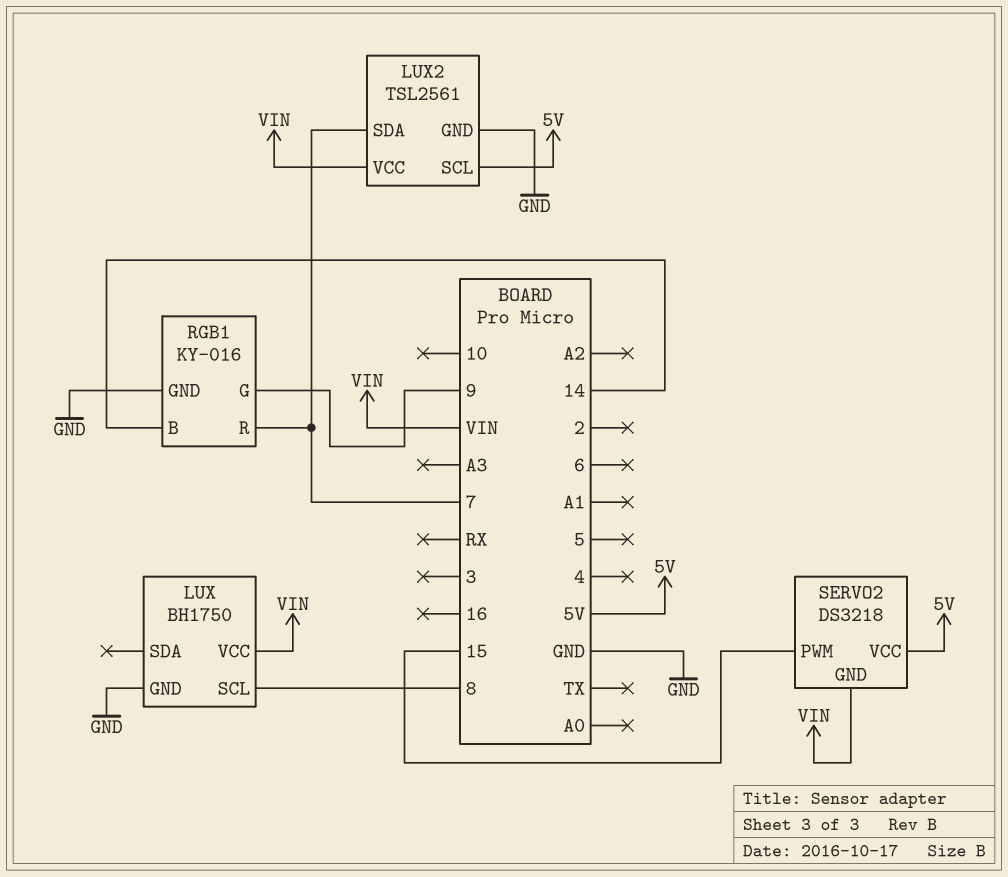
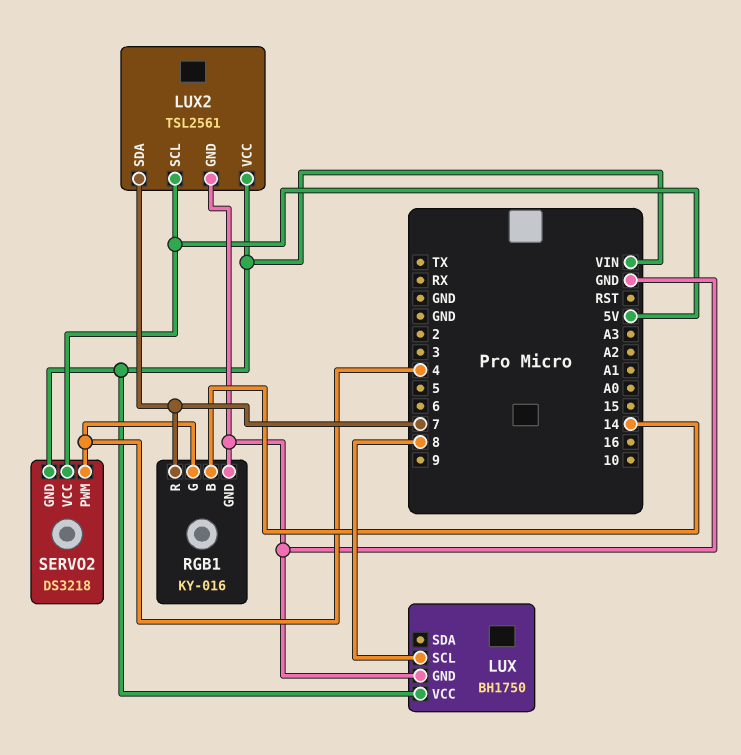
RGB1 pin G: 9 -> 4
SERVO2 pin PWM: 15 -> 4

